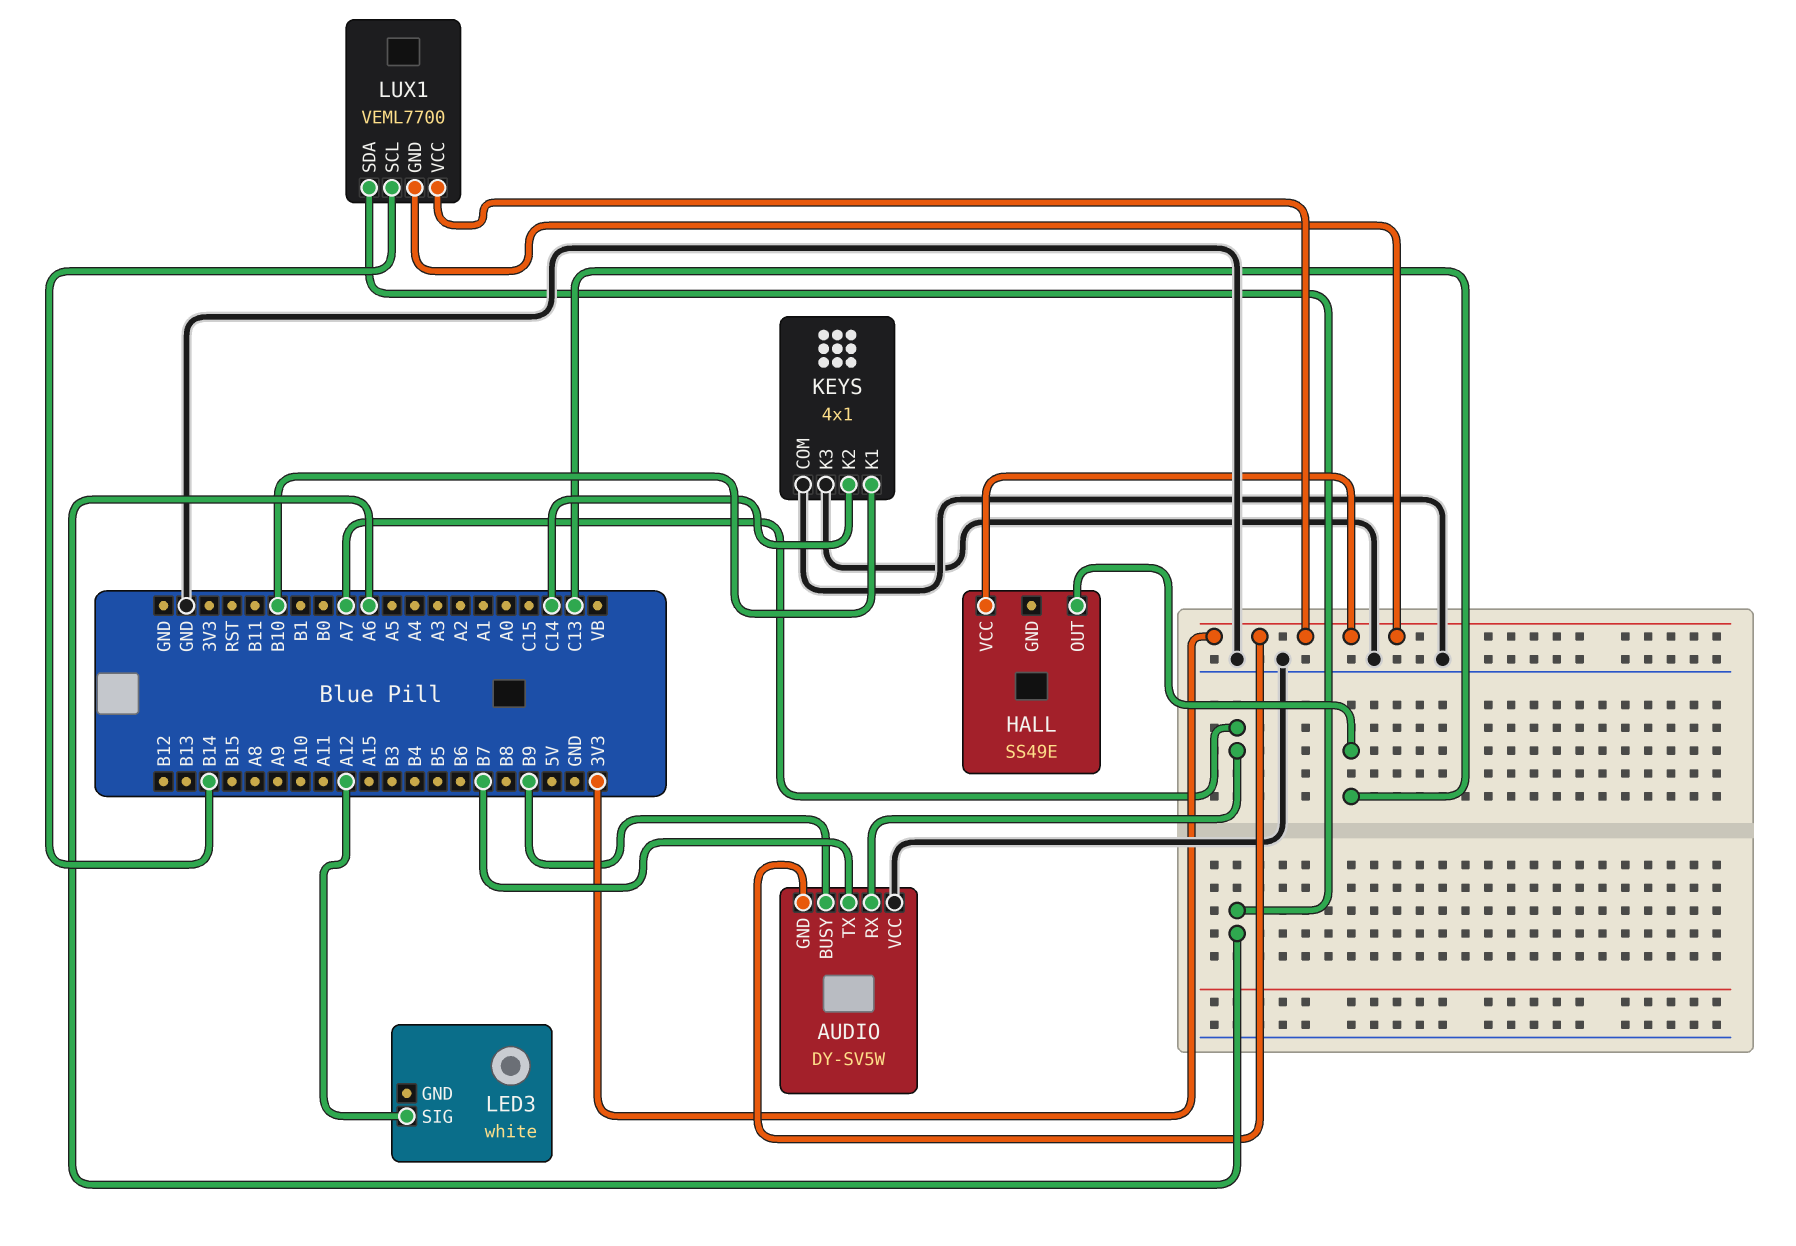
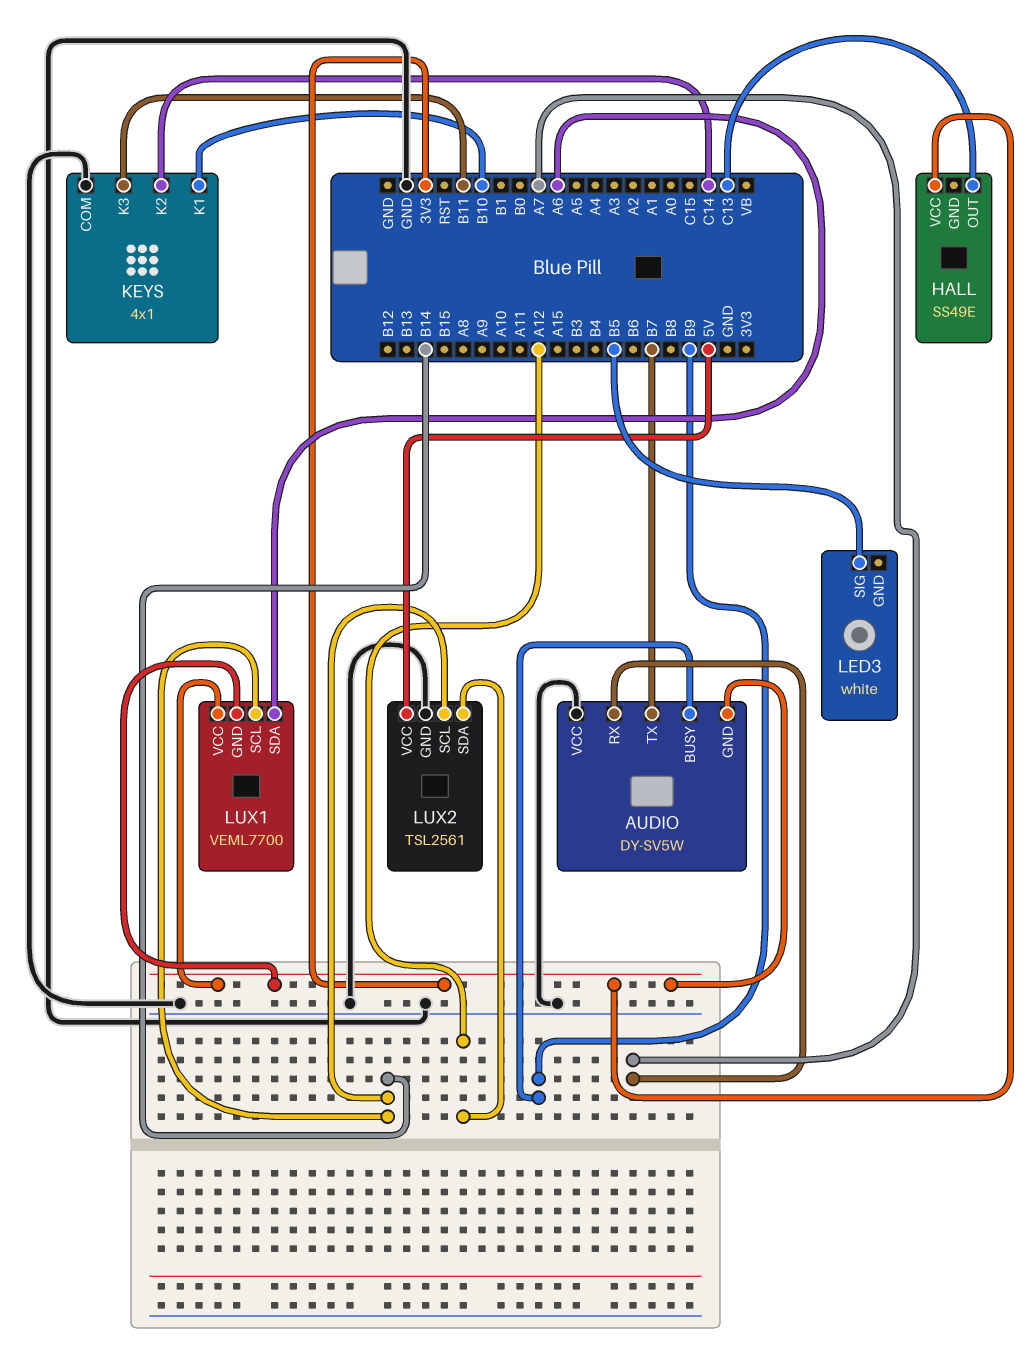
KEYS pin K3: GND -> B11
LED3 pin SIG: A12 -> B5
LUX2: none -> TSL2561
LUX2 pin GND: none -> GND
LUX2 pin SCL: none -> B14
LUX2 pin SDA: none -> A12
LUX2 pin VCC: none -> 5V

